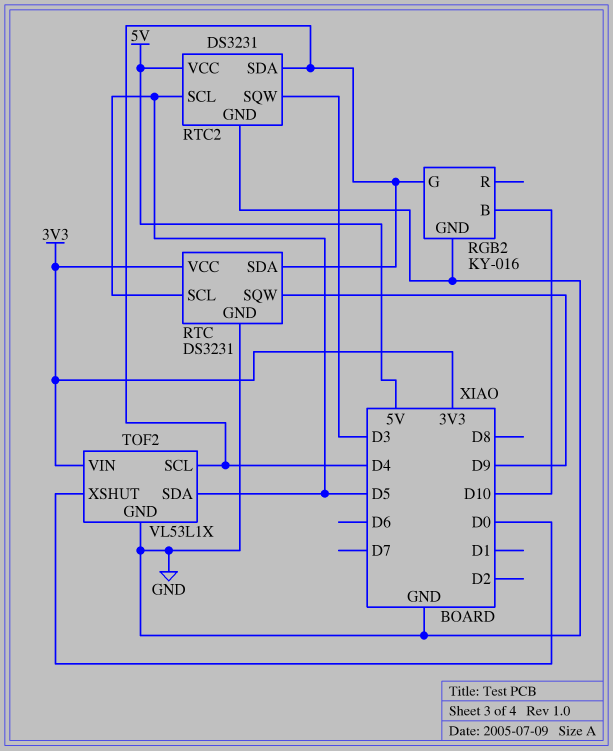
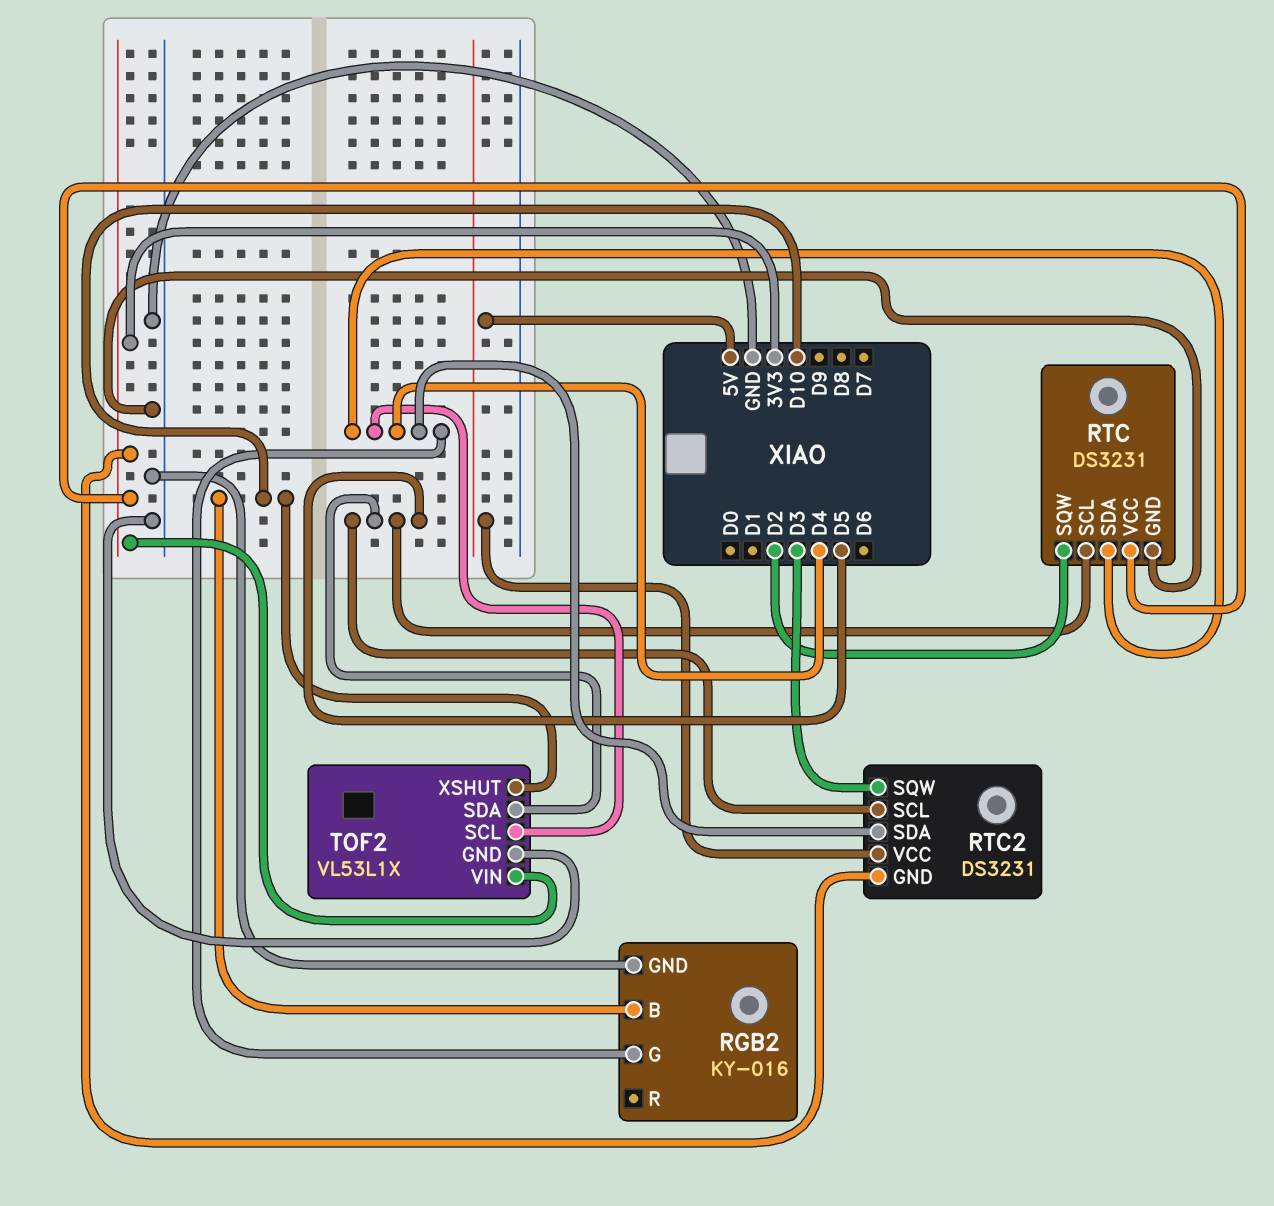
RTC pin SQW: D9 -> D2
RTC2 pin GND: GND -> 3V3
TOF2 pin XSHUT: D0 -> D10

